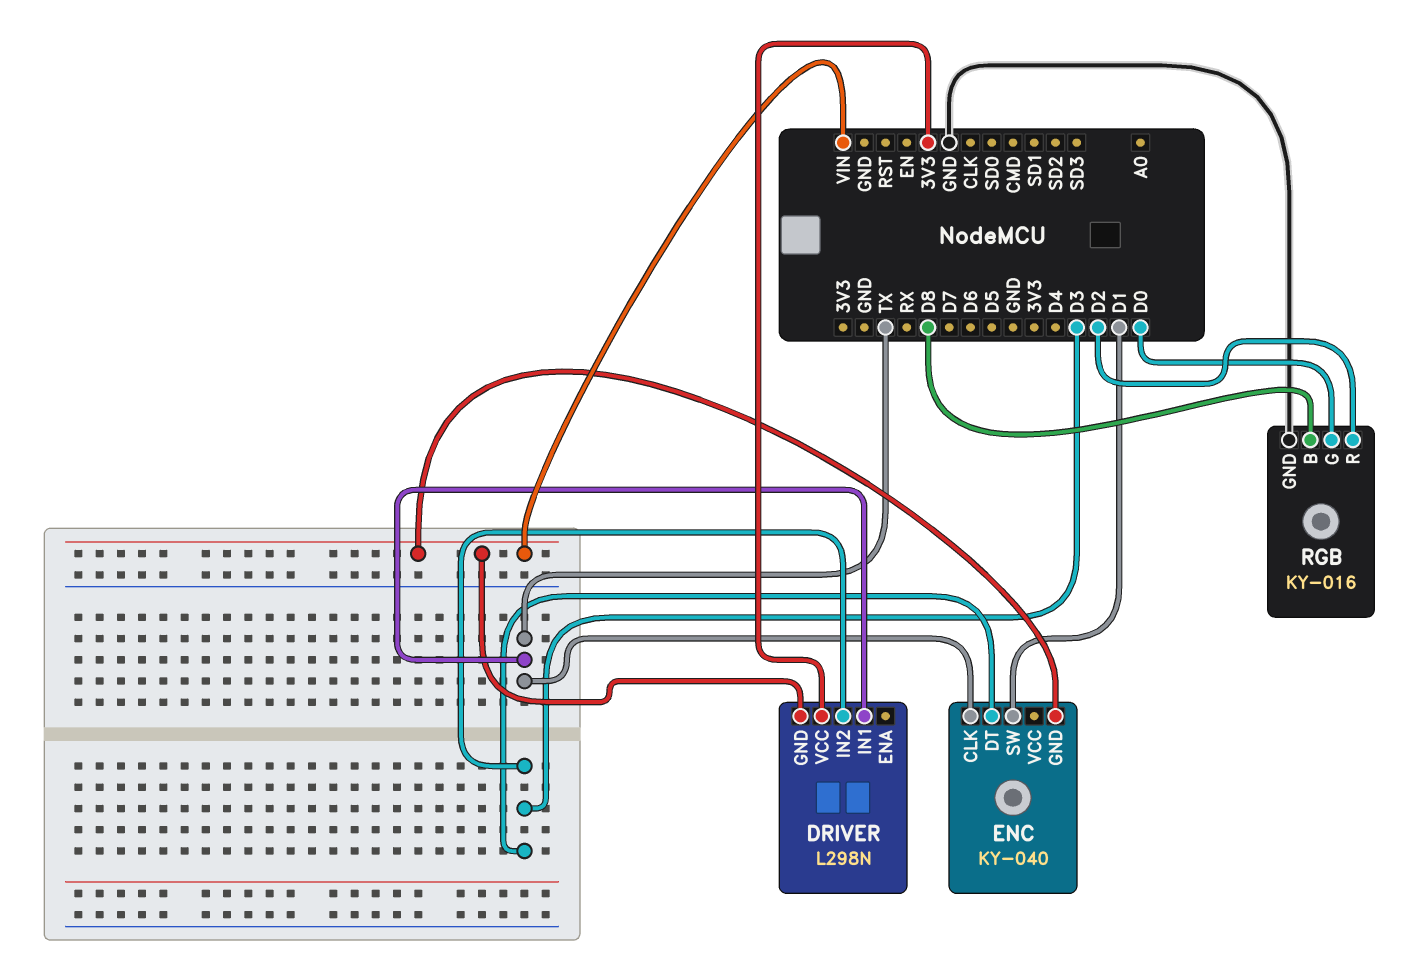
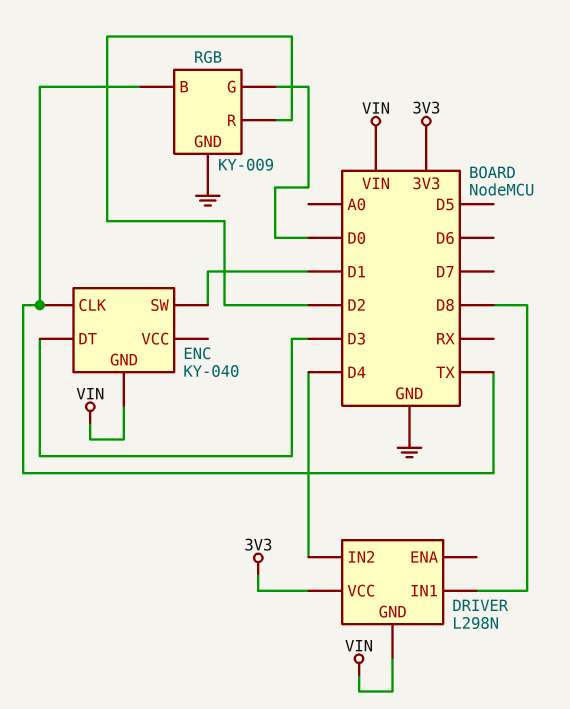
DRIVER pin IN1: TX -> D8
DRIVER pin IN2: D3 -> D4
RGB: KY-016 -> KY-009
RGB pin B: D8 -> TX

